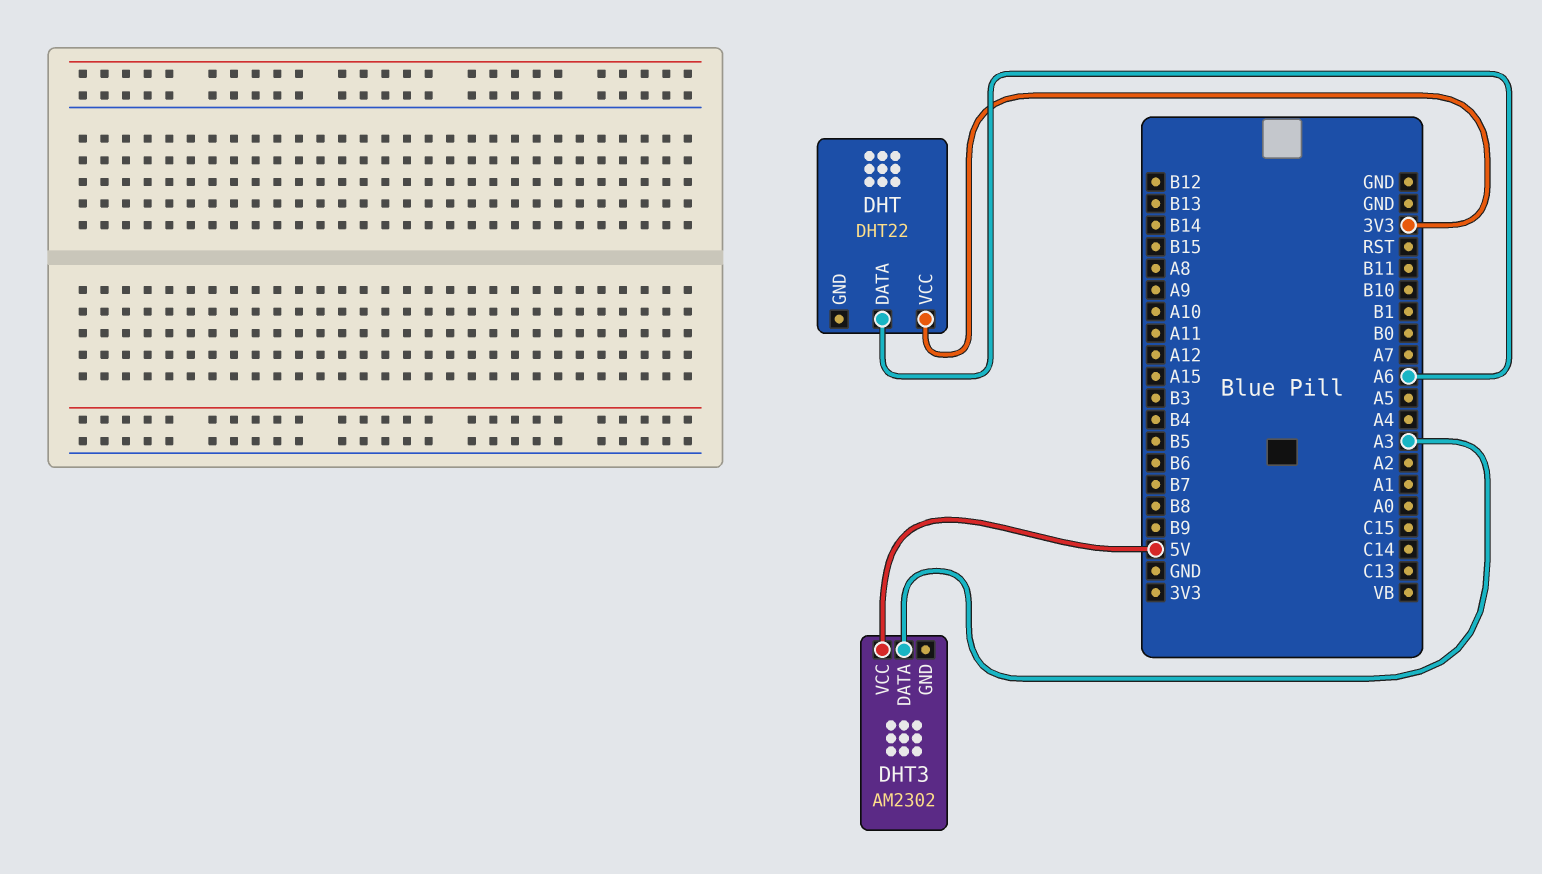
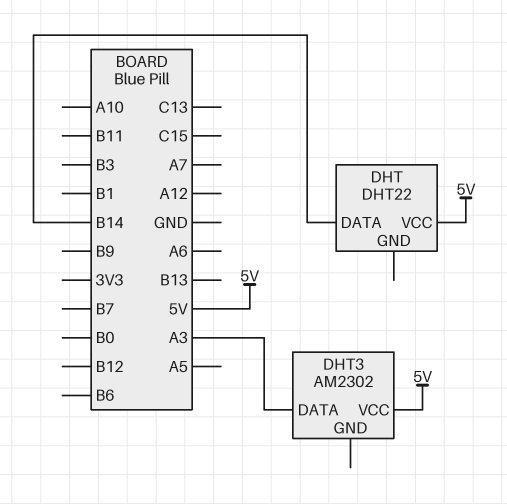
DHT pin DATA: A6 -> B14
DHT pin VCC: 3V3 -> 5V

